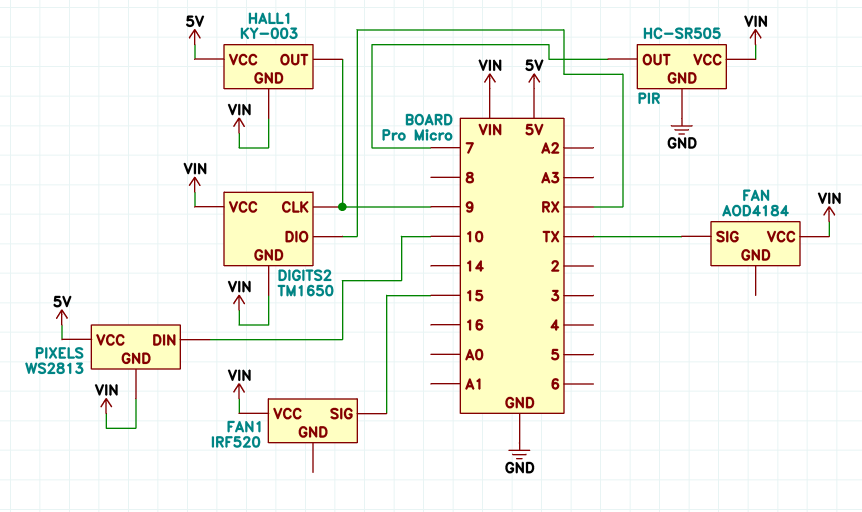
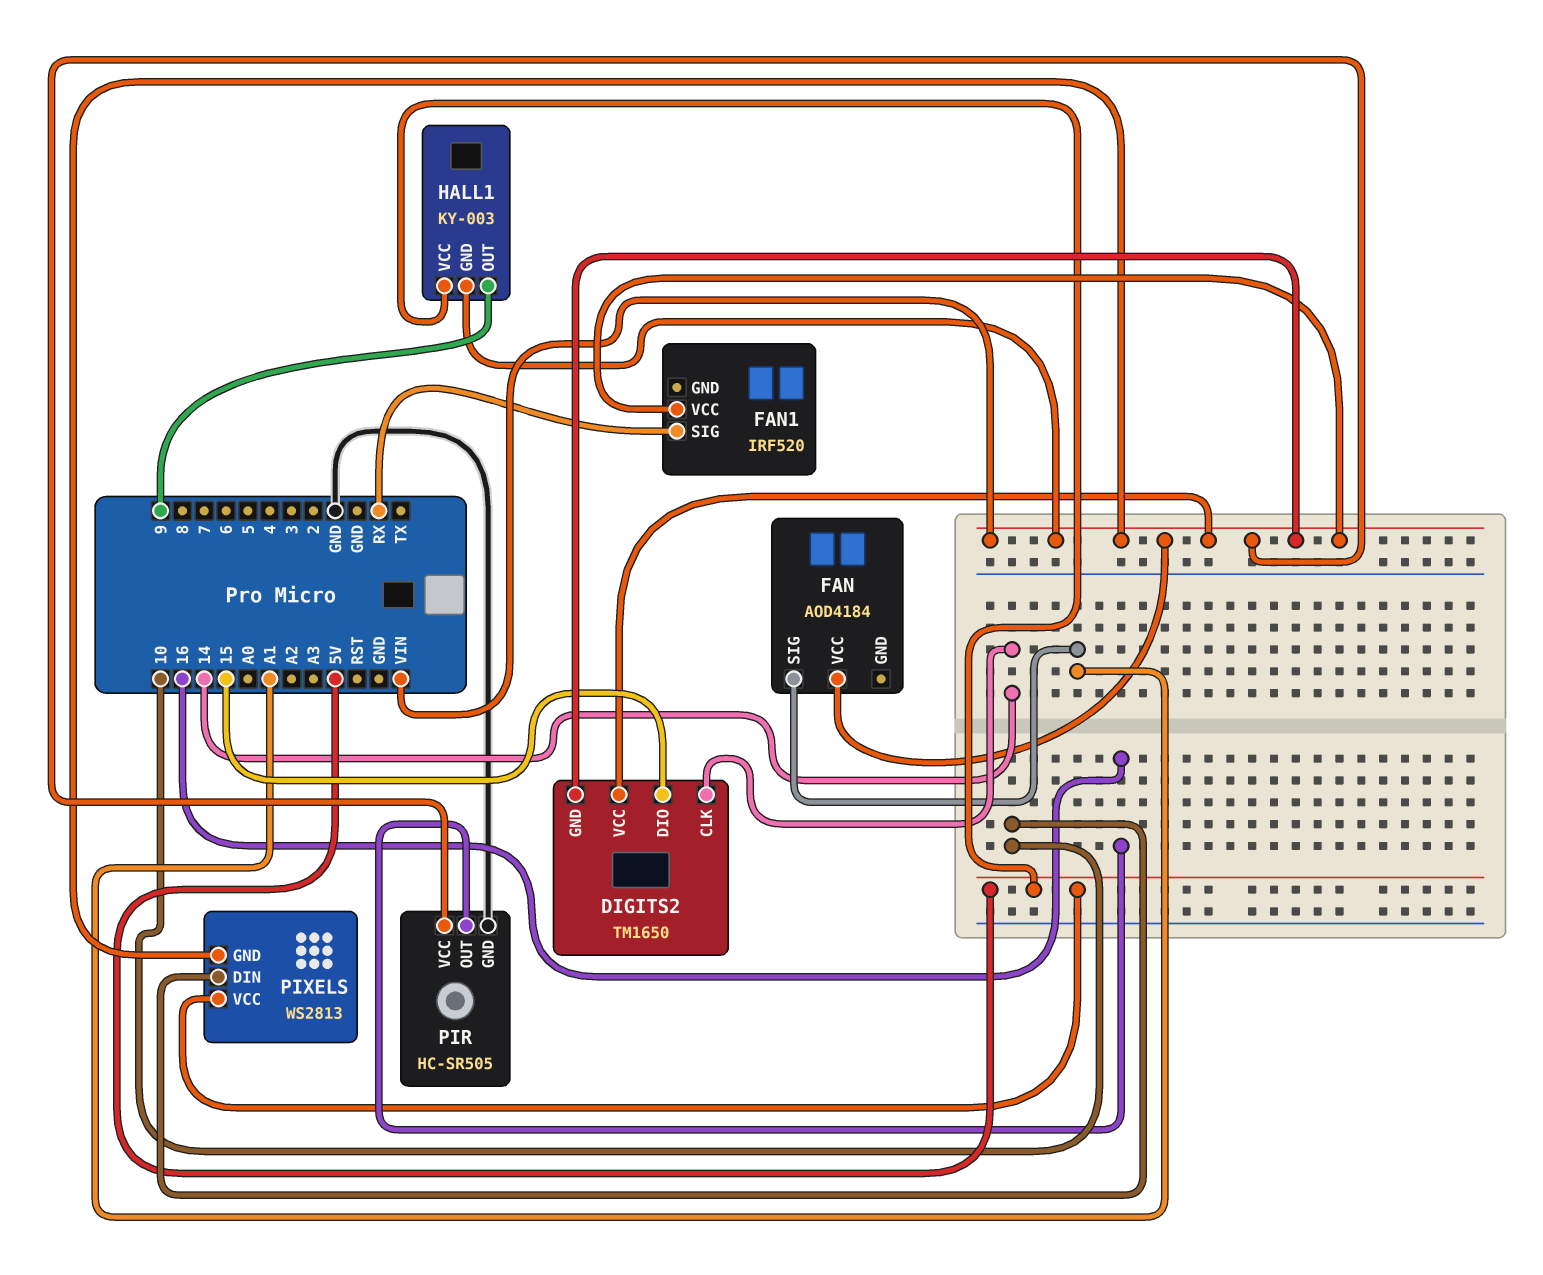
DIGITS2 pin CLK: 9 -> 14
DIGITS2 pin DIO: RX -> 15
FAN pin SIG: TX -> A1
FAN1 pin SIG: 15 -> RX
PIR pin OUT: 7 -> 16

